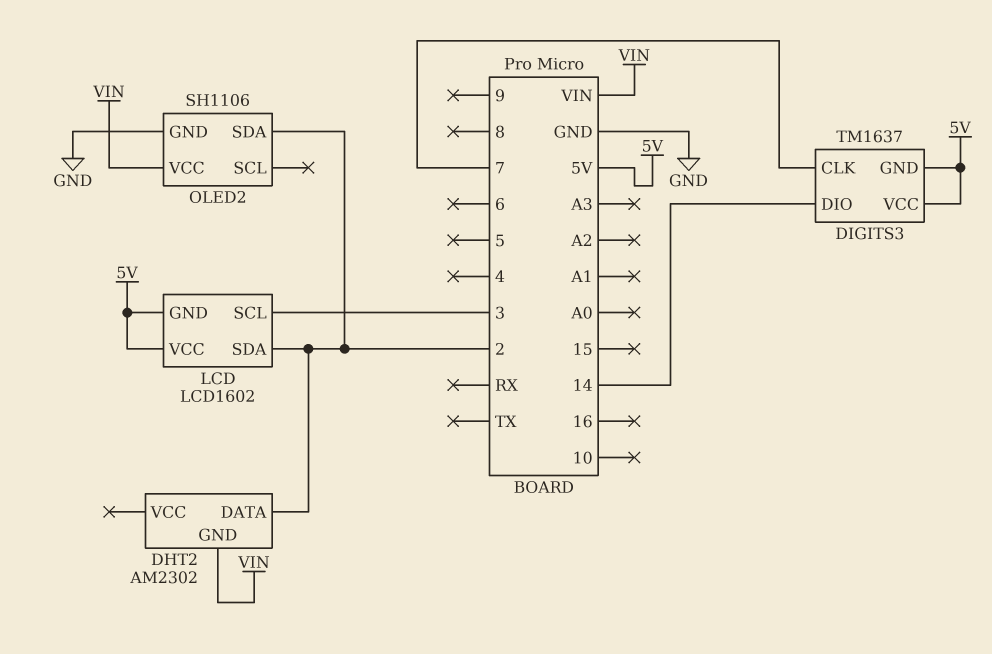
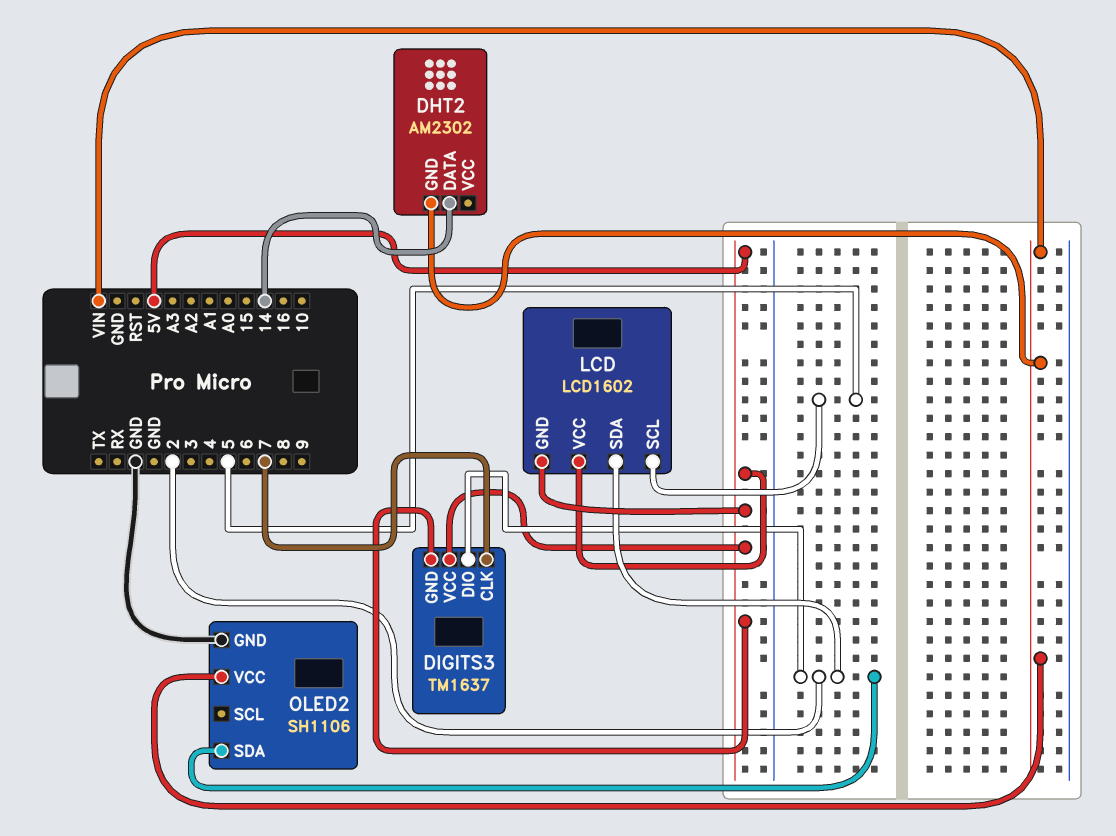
DHT2 pin DATA: 2 -> 14
DIGITS3 pin DIO: 14 -> 2
LCD pin SCL: 3 -> 5

